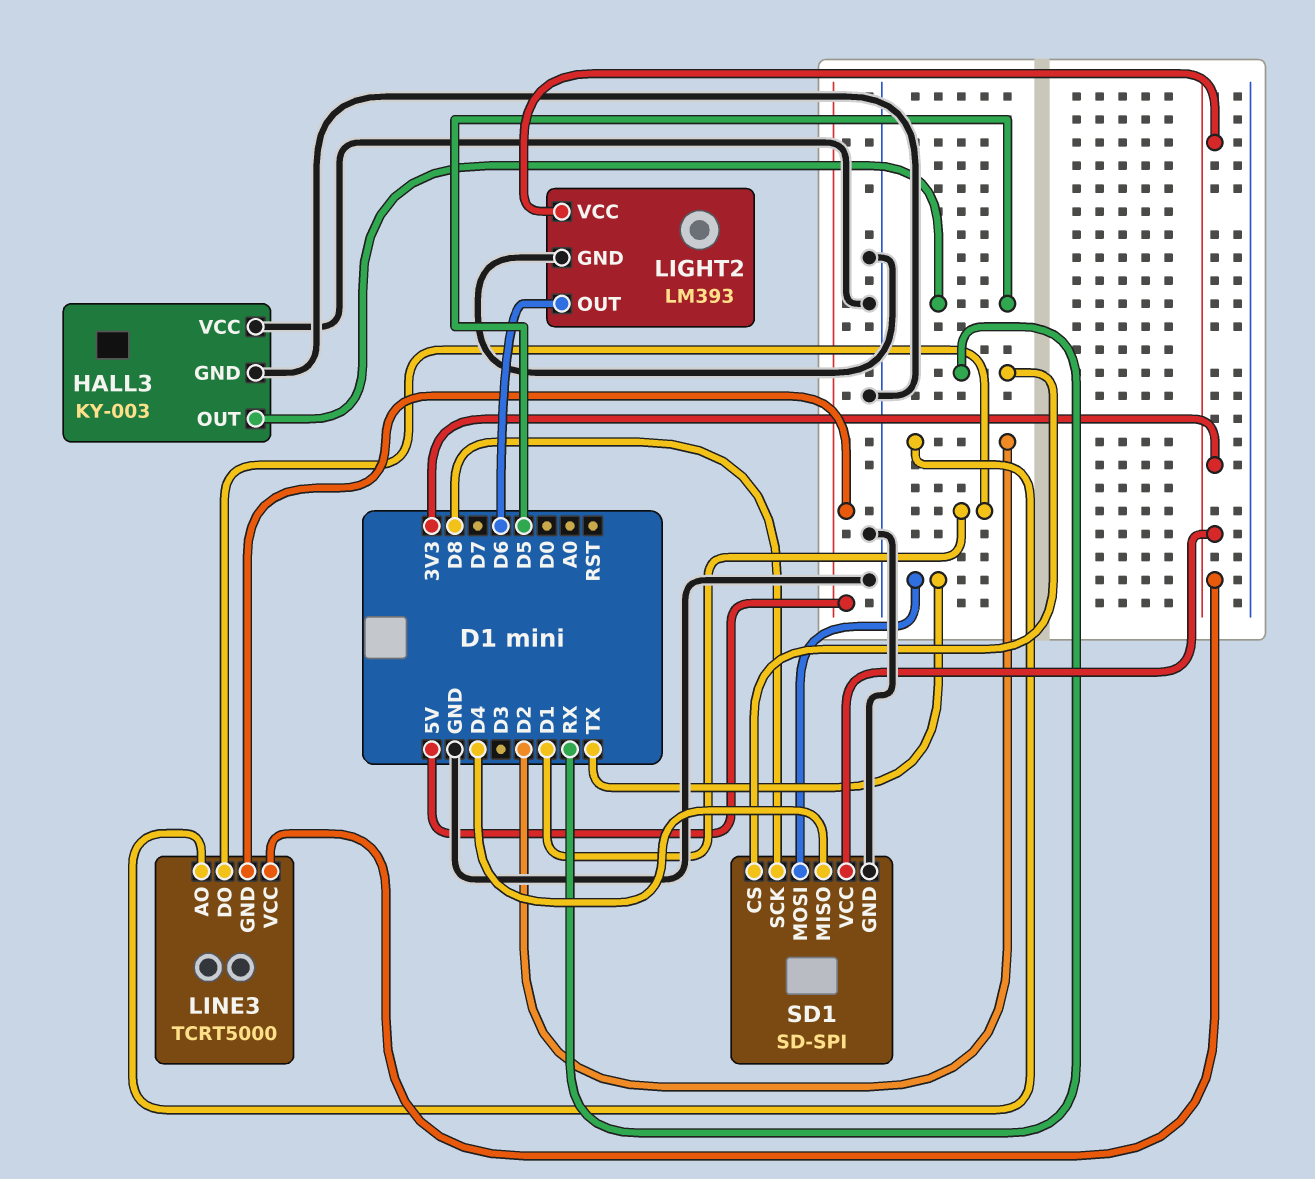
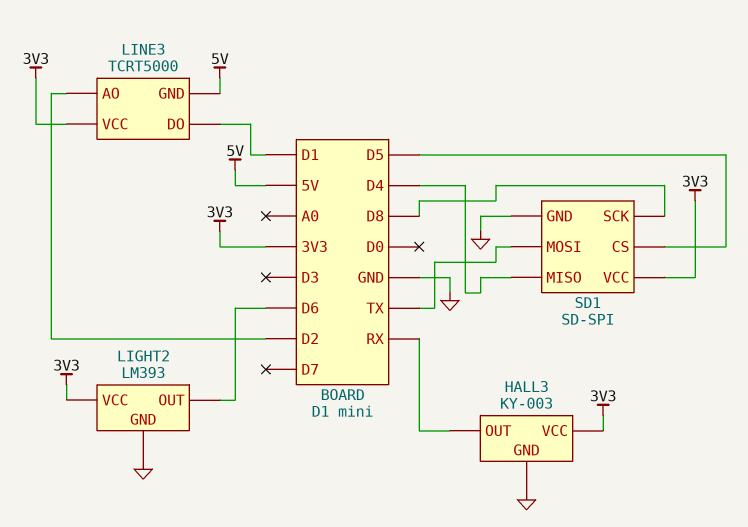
HALL3 pin OUT: D5 -> RX
HALL3 pin VCC: GND -> 3V3
SD1 pin CS: RX -> D5

